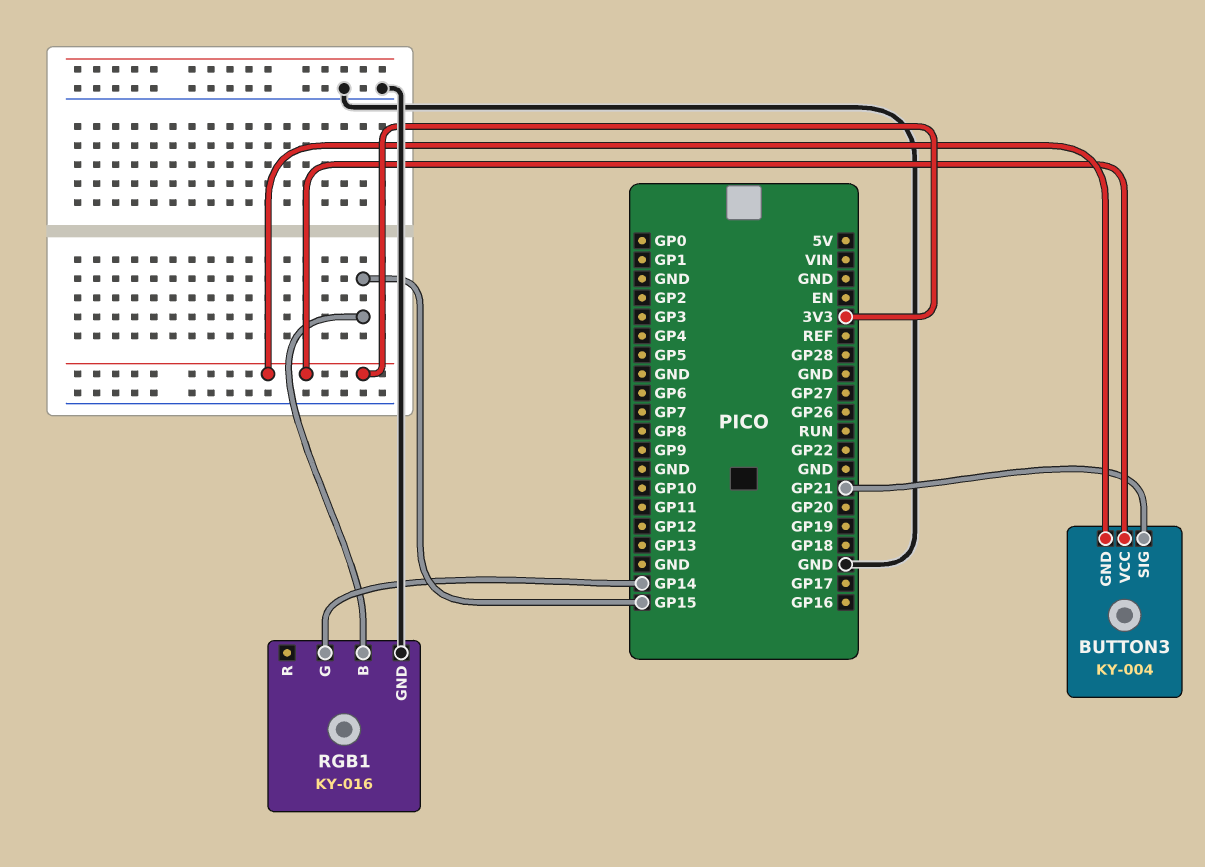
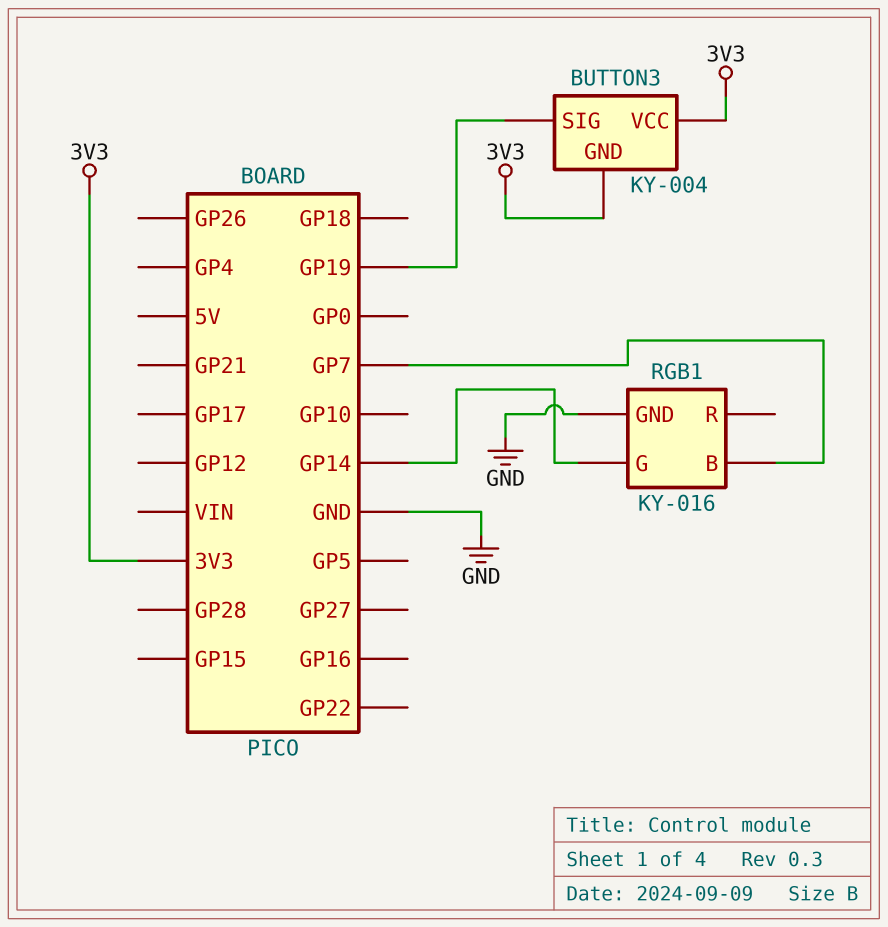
BUTTON3 pin SIG: GP21 -> GP19
RGB1 pin B: GP15 -> GP7

